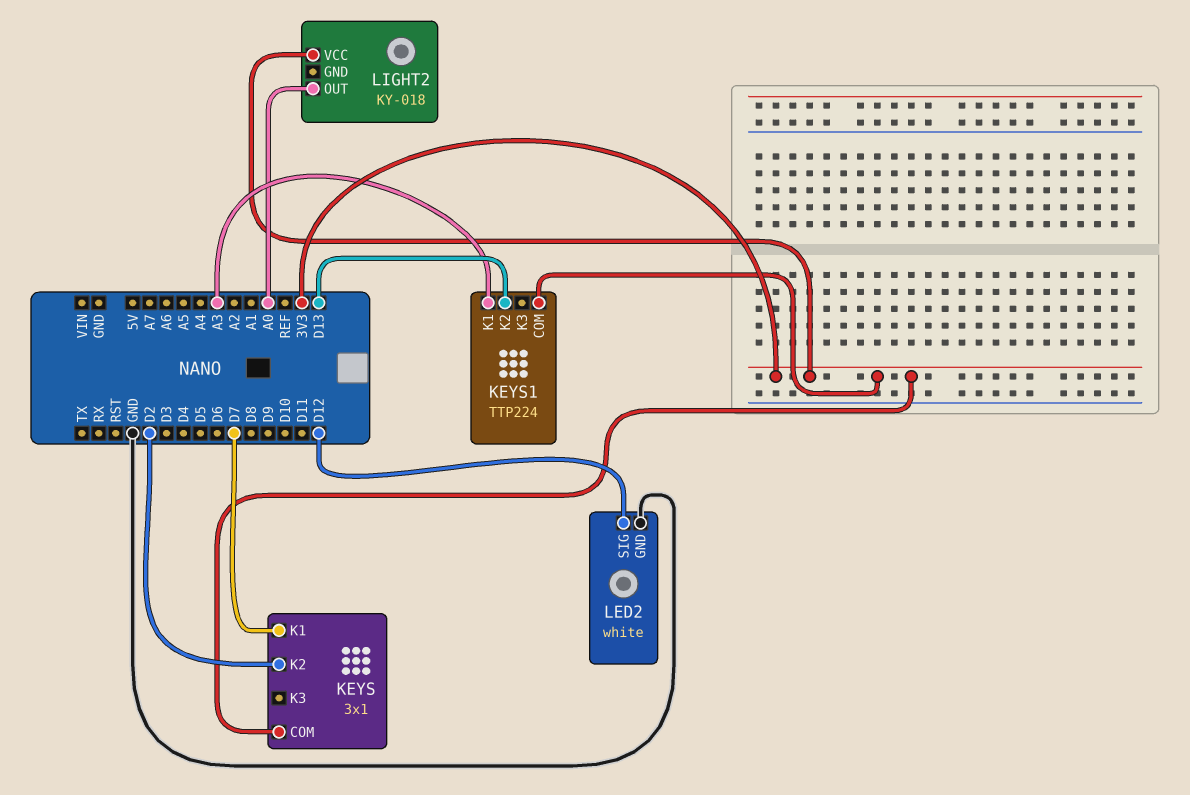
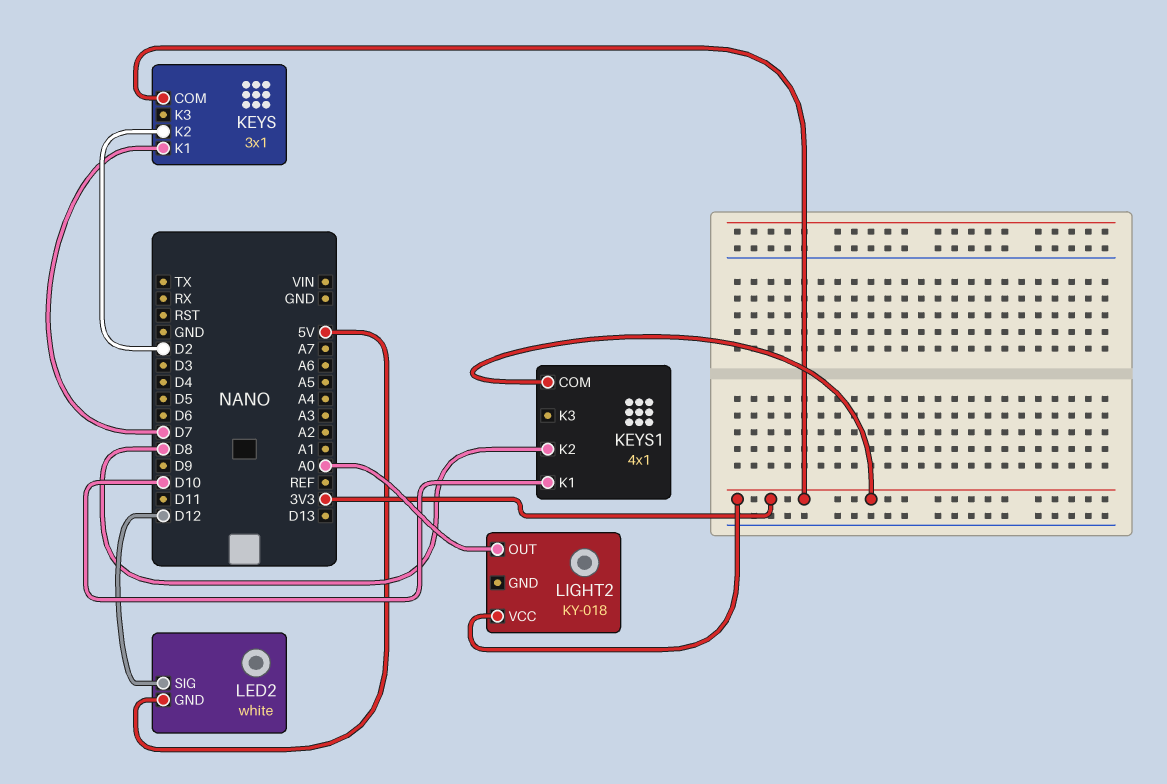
KEYS1: TTP224 -> 4x1
KEYS1 pin K1: A3 -> D10
KEYS1 pin K2: D13 -> D8
LED2 pin GND: GND -> 5V

